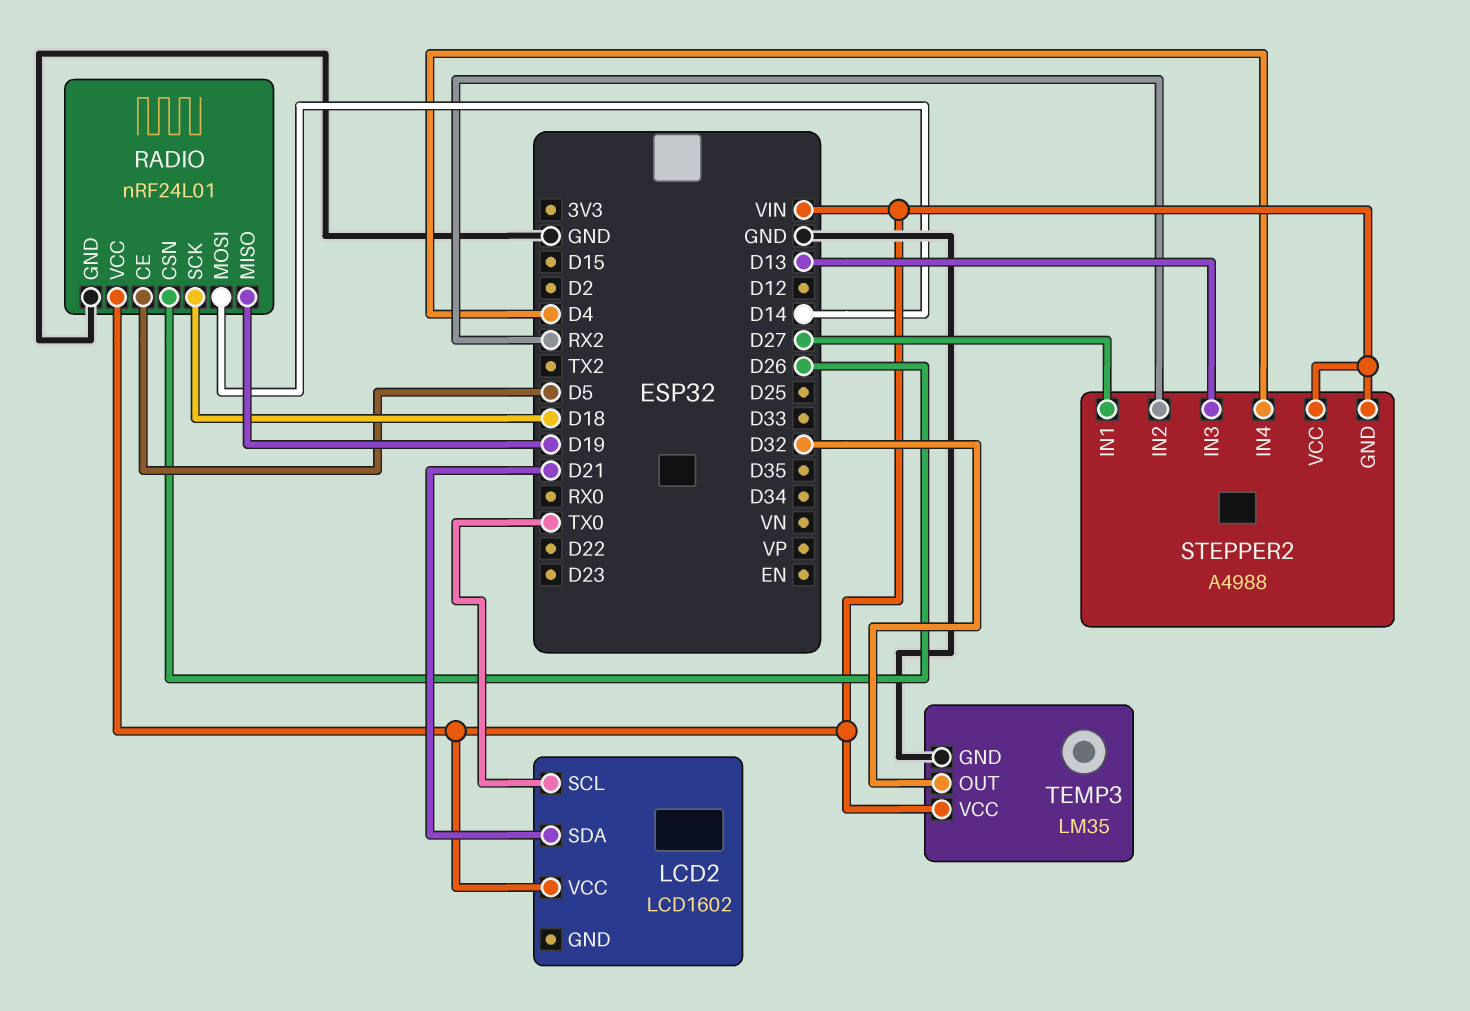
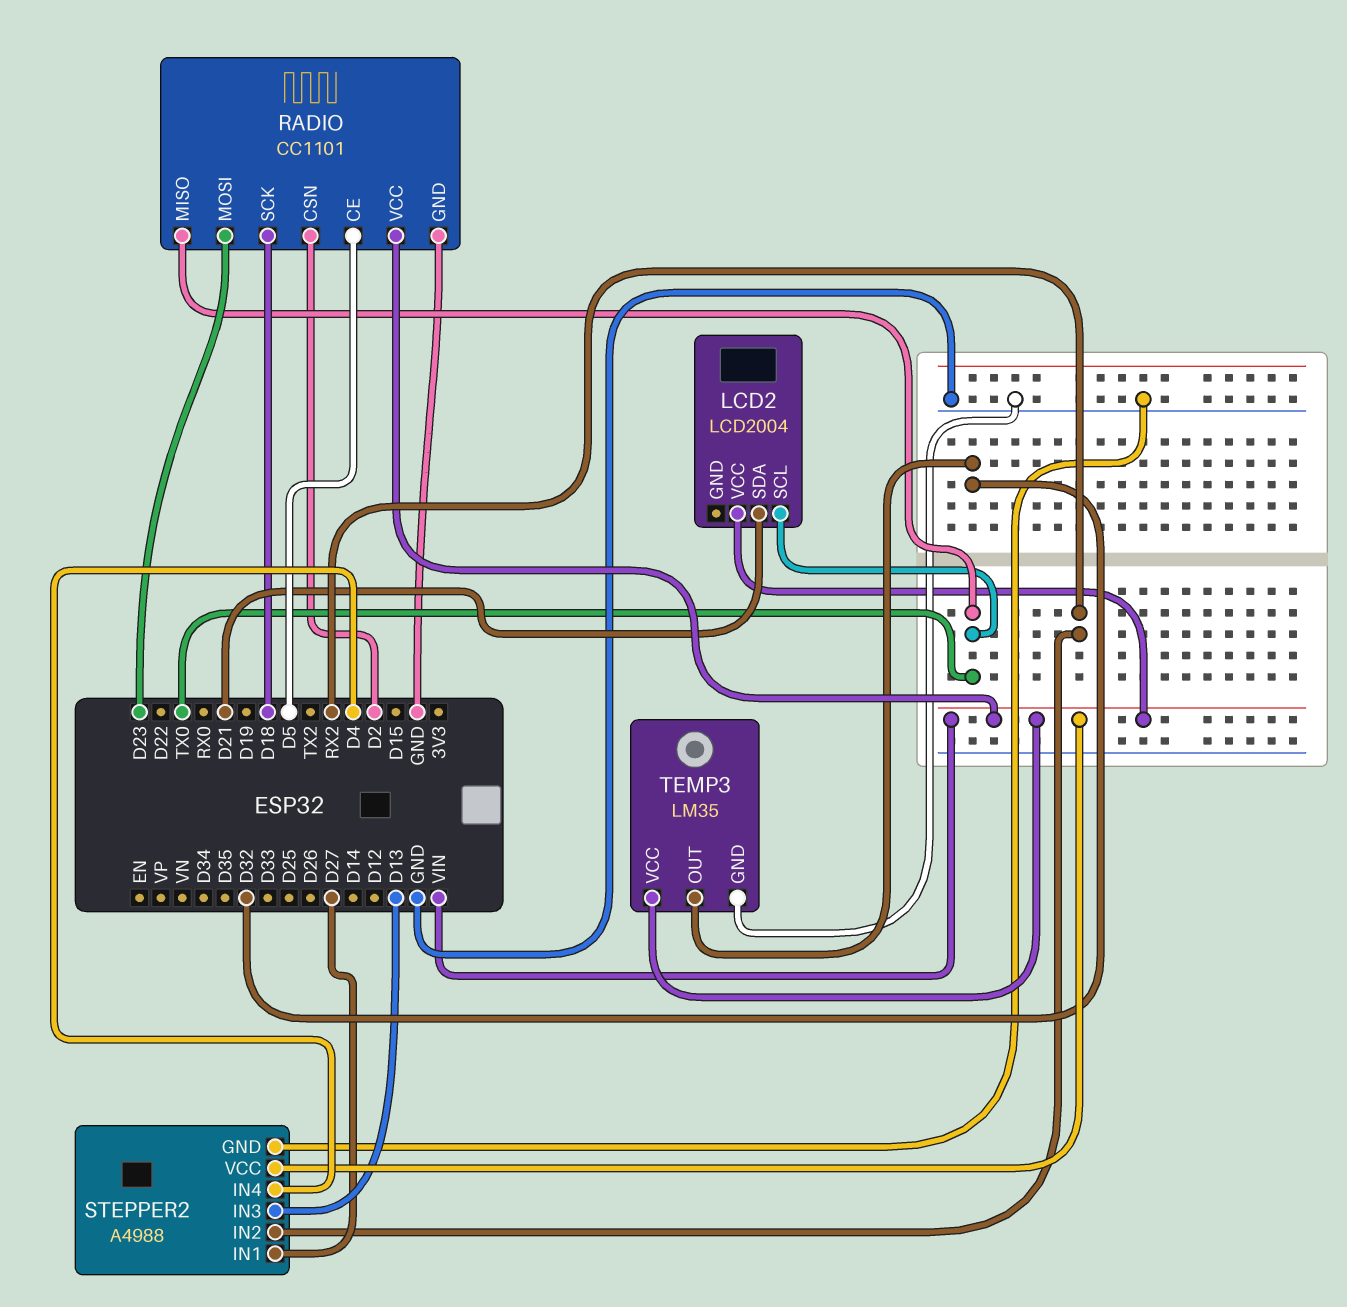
LCD2: LCD1602 -> LCD2004
RADIO: nRF24L01 -> CC1101
RADIO pin CSN: D26 -> D2
RADIO pin MISO: D19 -> TX0
RADIO pin MOSI: D14 -> D23
STEPPER2 pin GND: VIN -> GND

